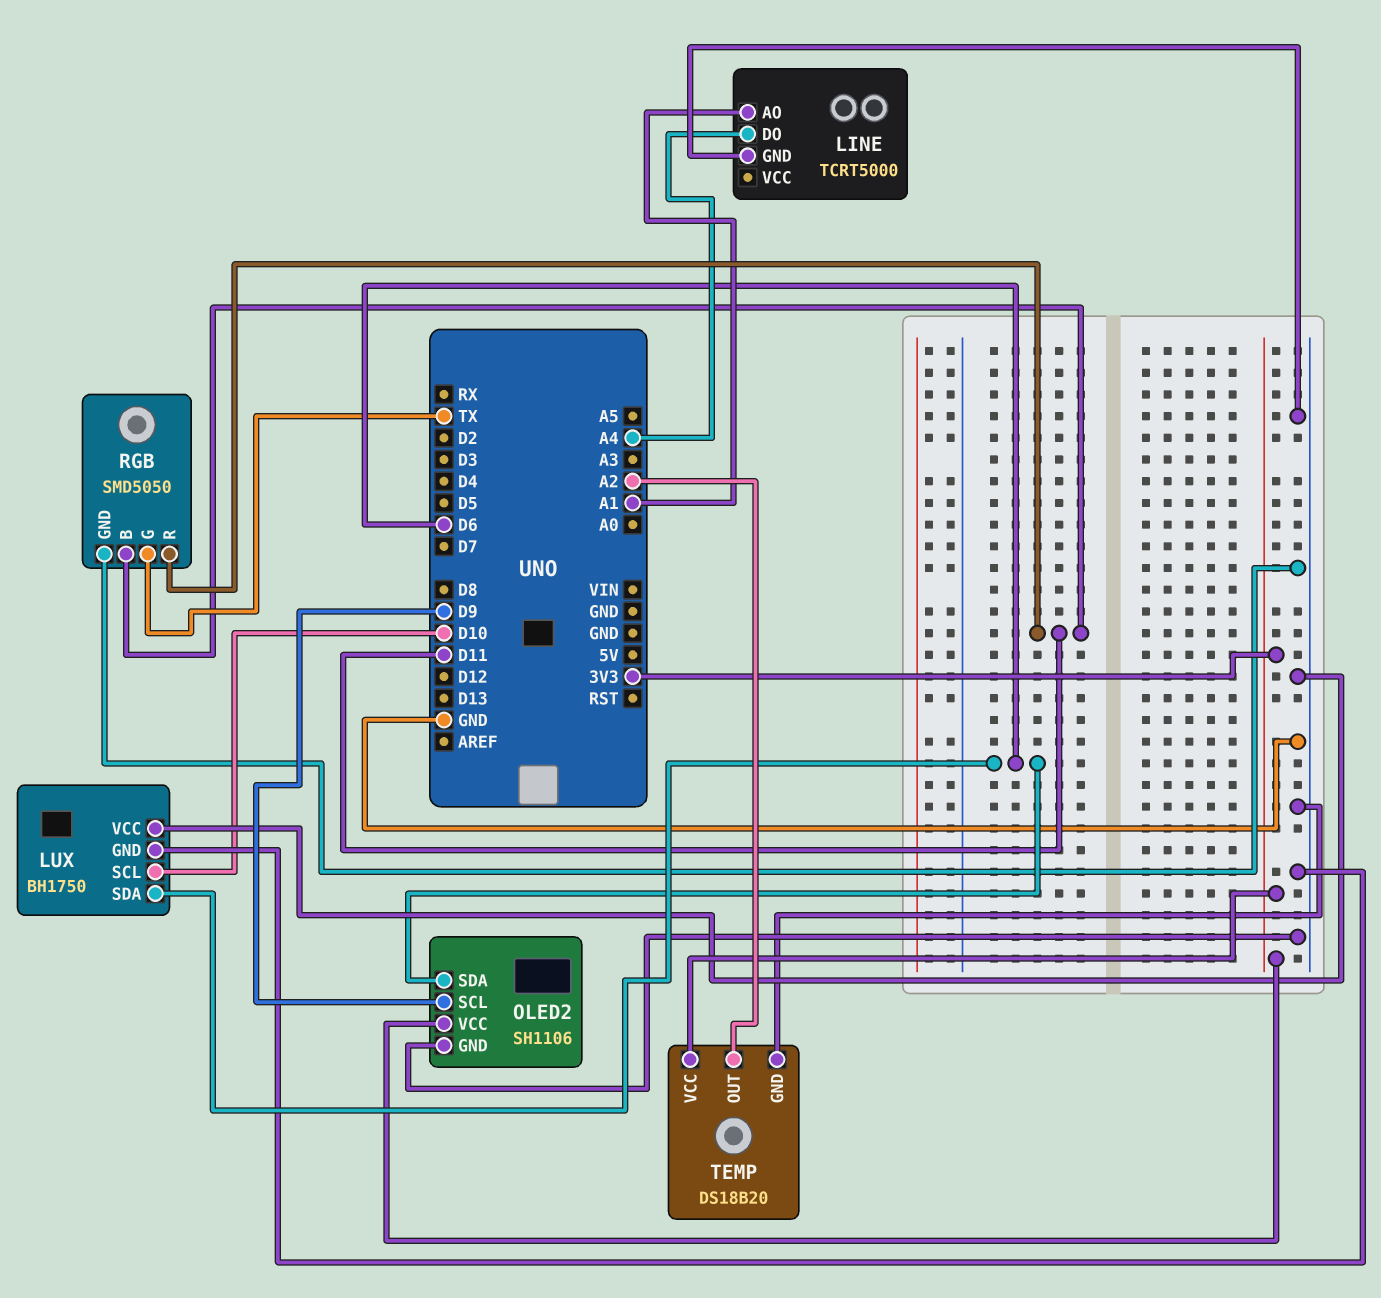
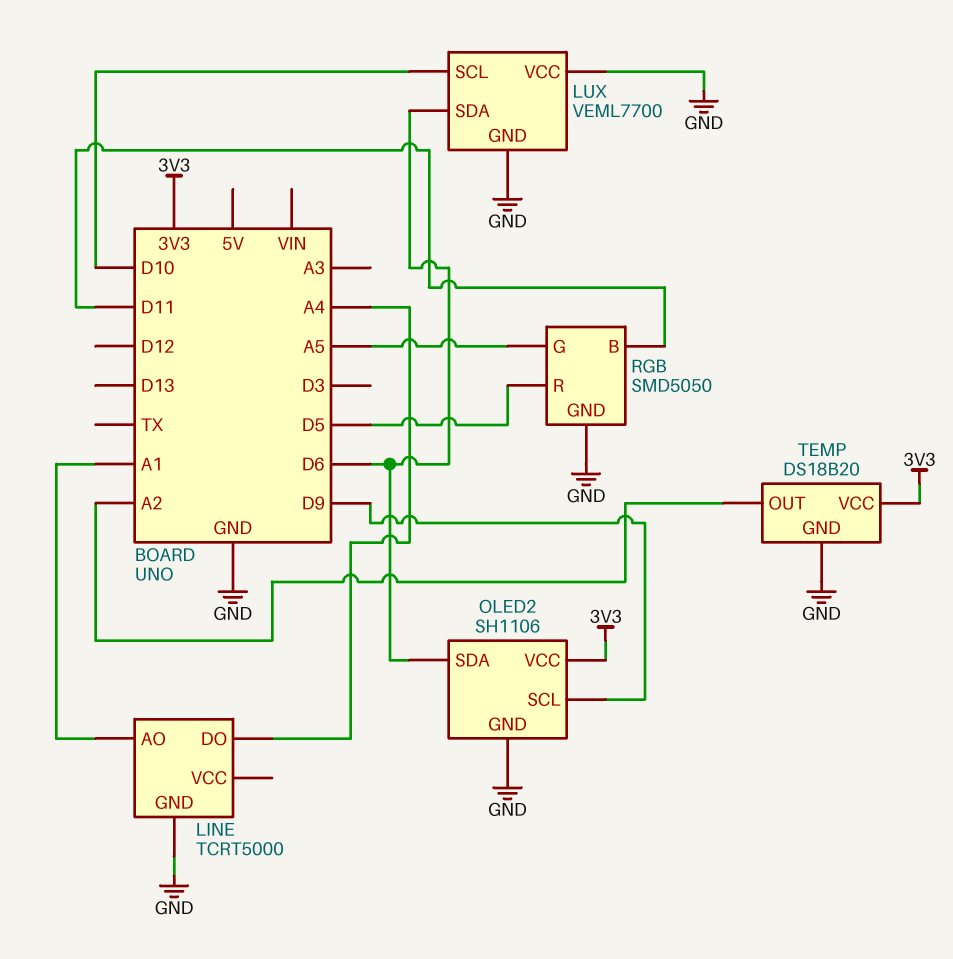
LUX: BH1750 -> VEML7700
RGB pin G: TX -> A5
RGB pin R: D11 -> D5

